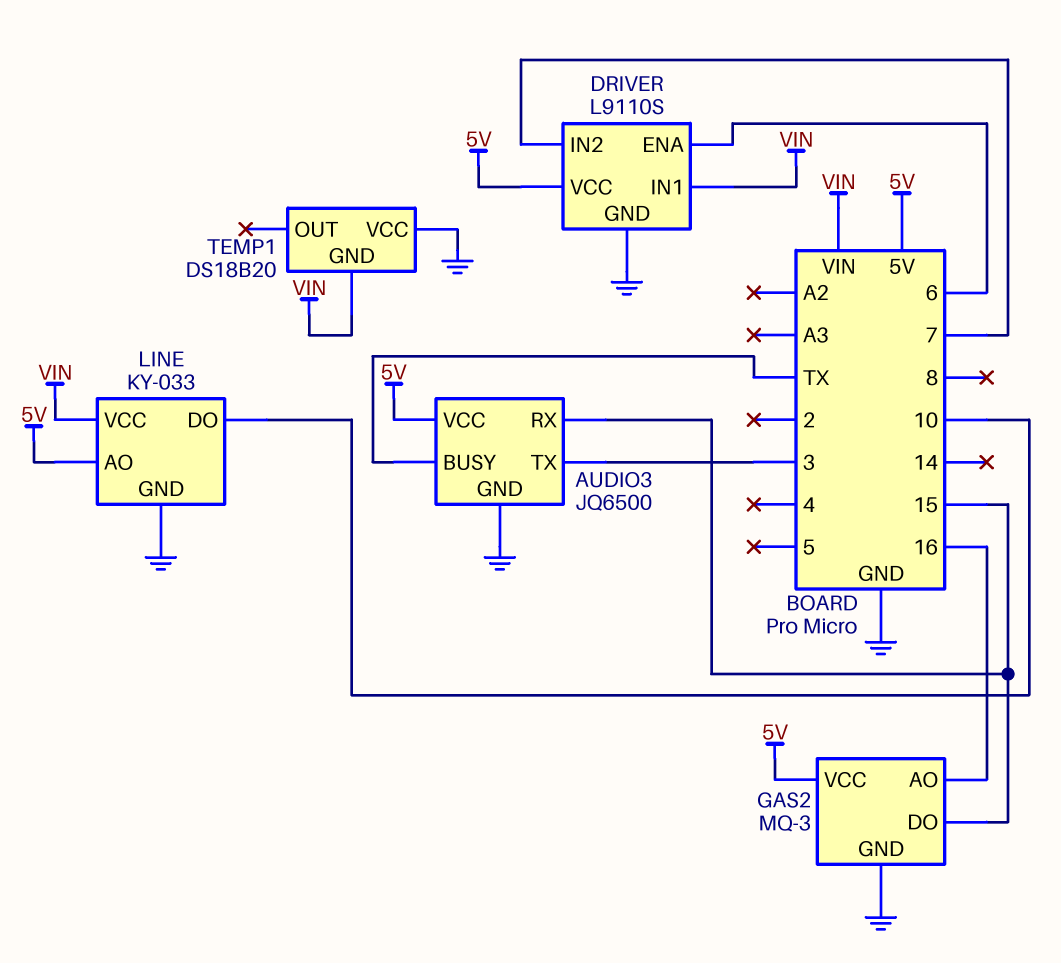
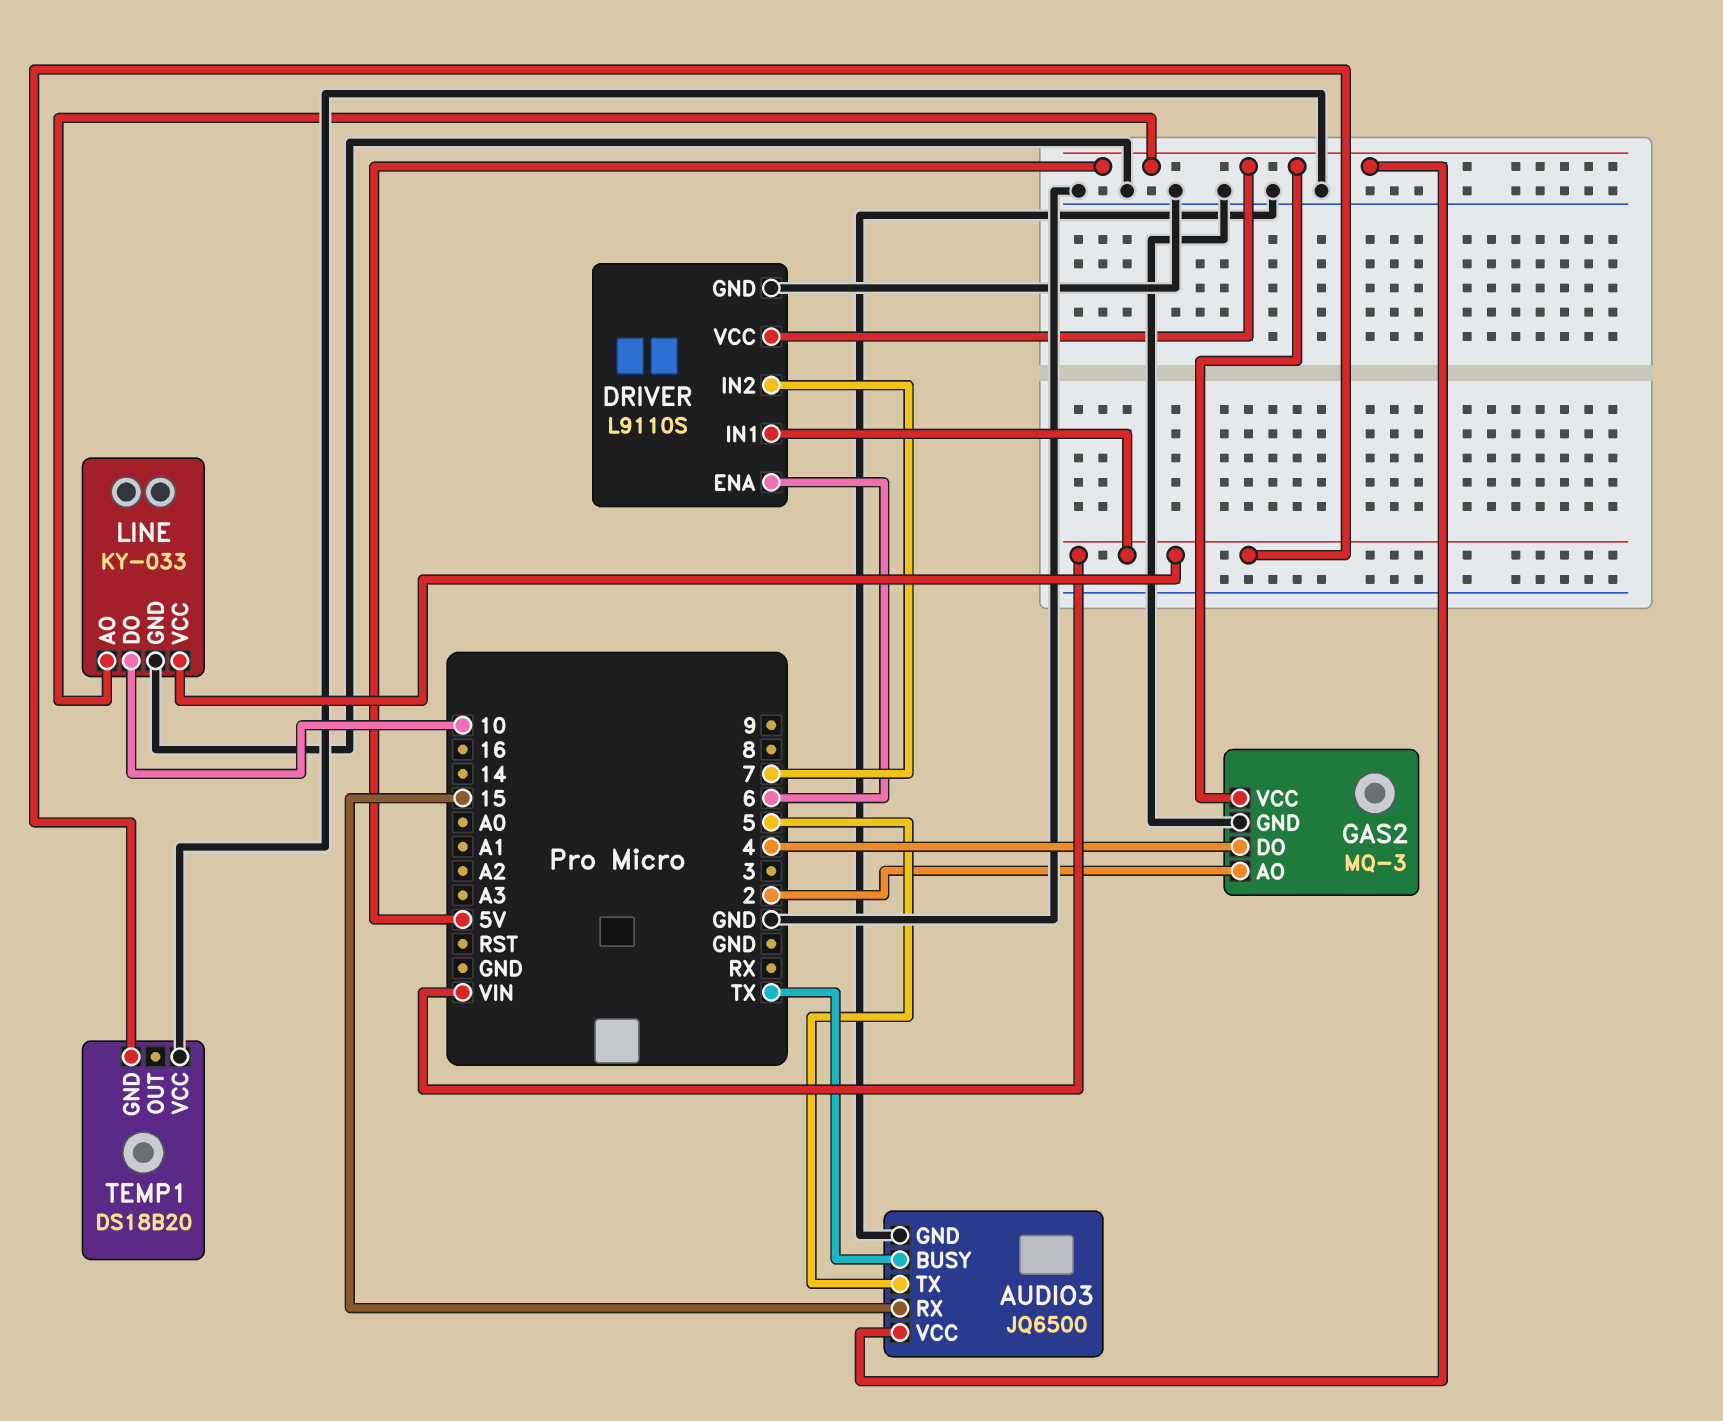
AUDIO3 pin TX: 3 -> 5
GAS2 pin AO: 16 -> 2
GAS2 pin DO: 15 -> 4

